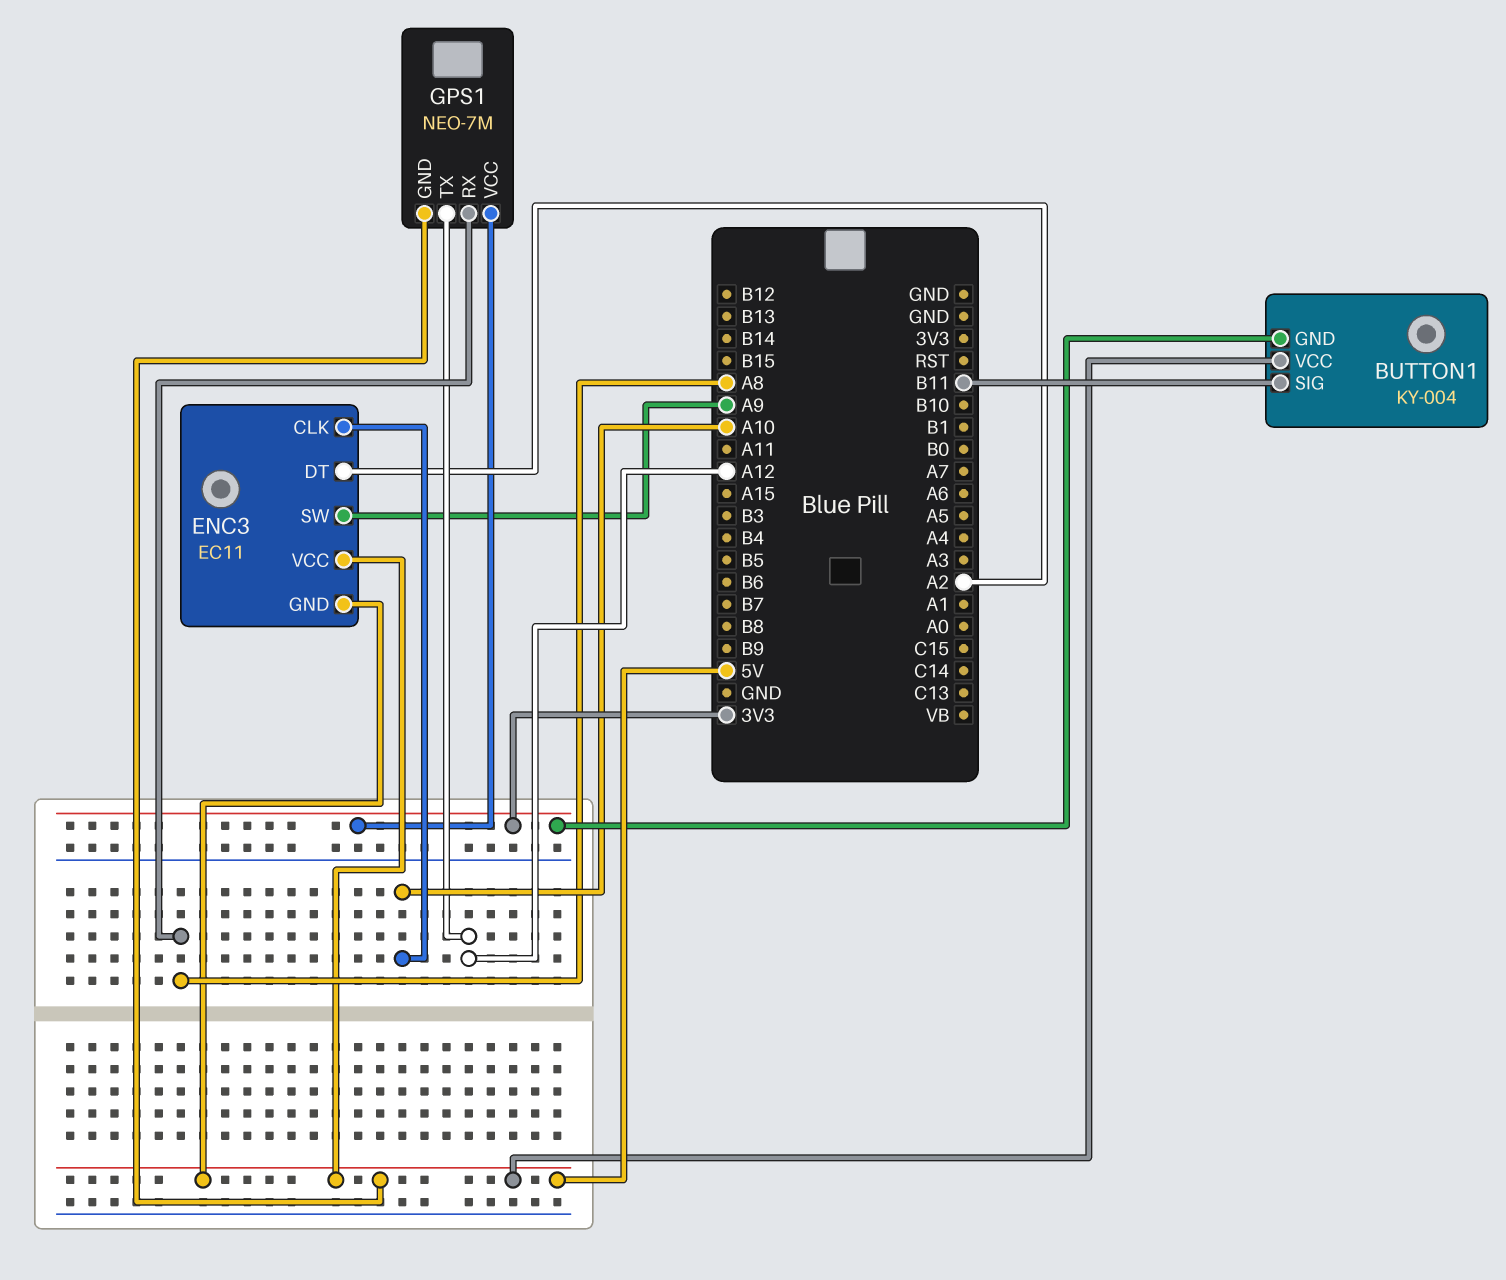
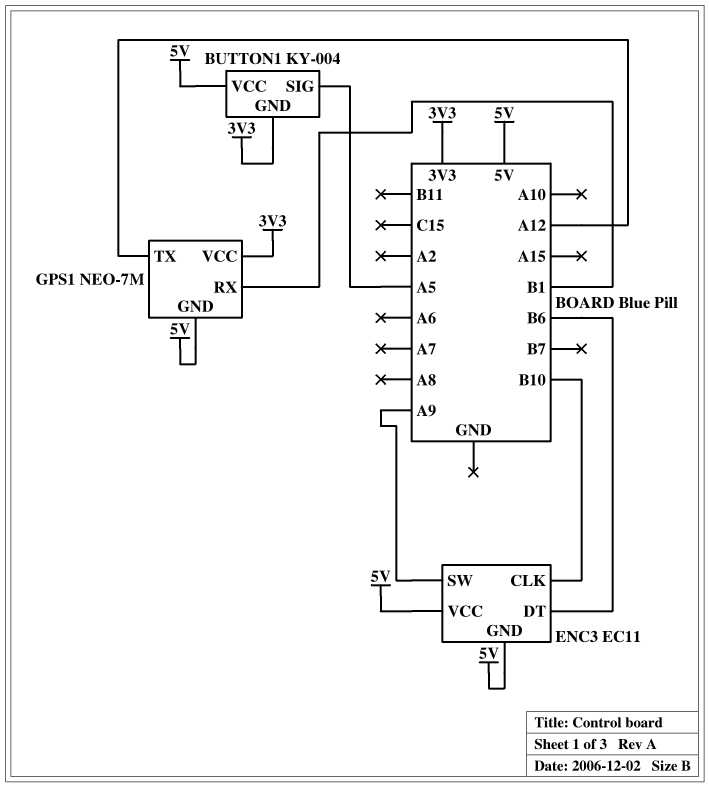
BUTTON1 pin SIG: B11 -> A5
ENC3 pin CLK: A10 -> B10
ENC3 pin DT: A2 -> B6
GPS1 pin RX: A8 -> B1

